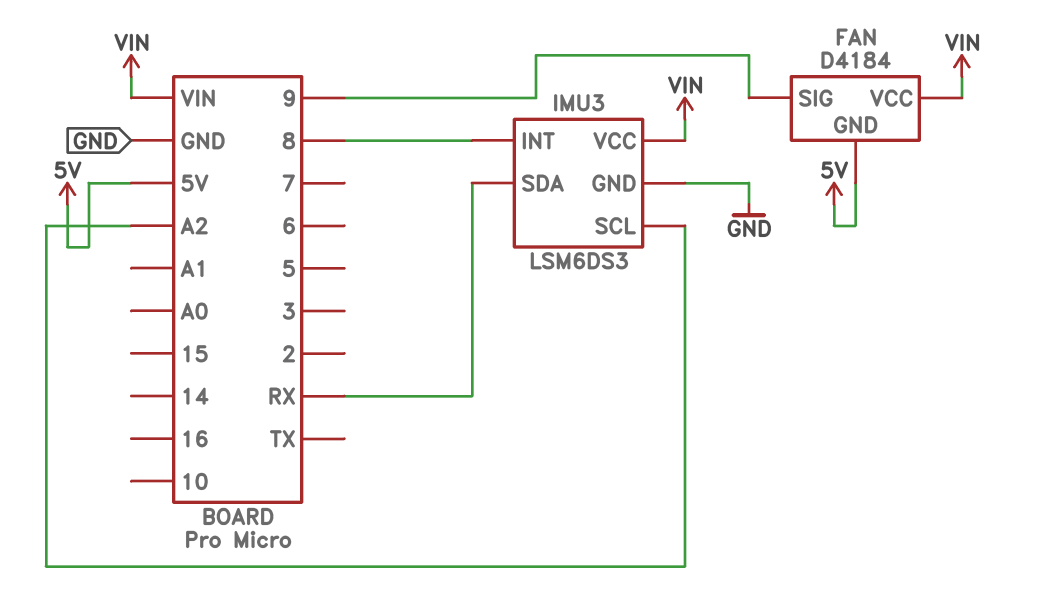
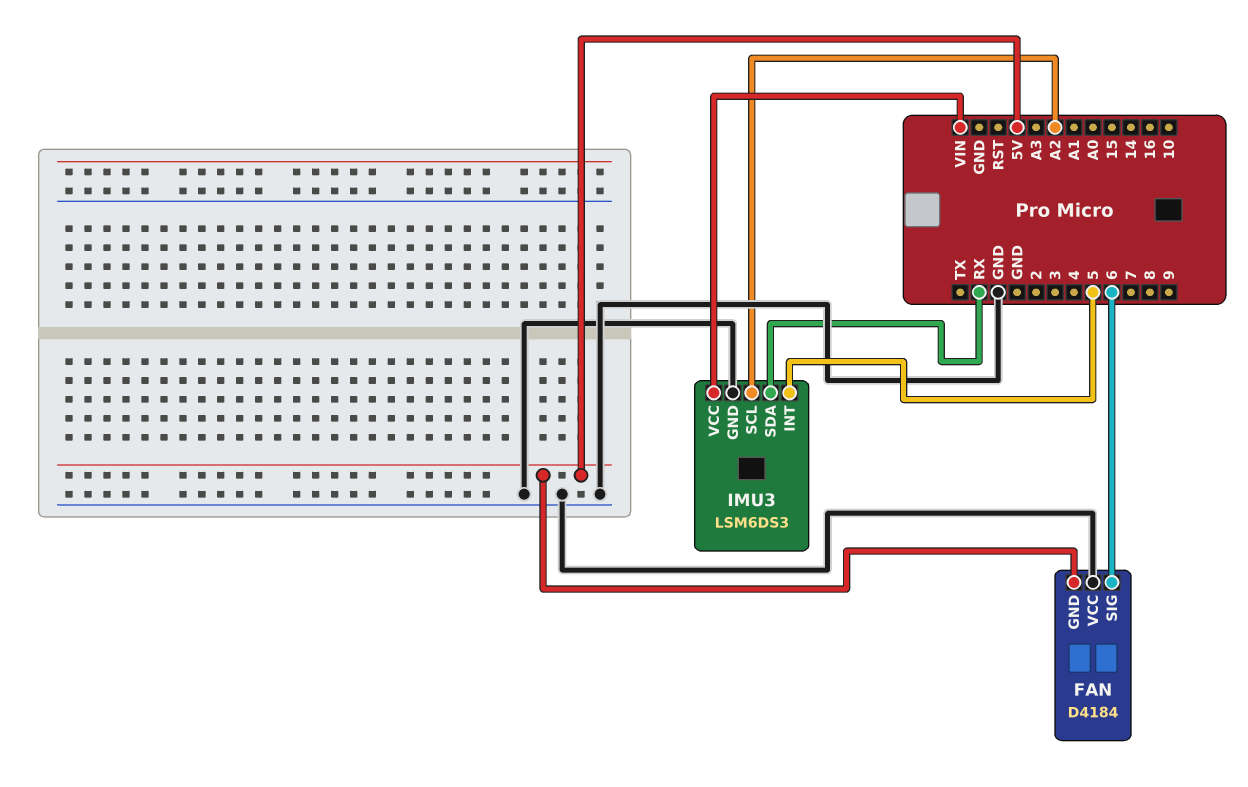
FAN pin SIG: 9 -> 6
FAN pin VCC: VIN -> GND
IMU3 pin INT: 8 -> 5

